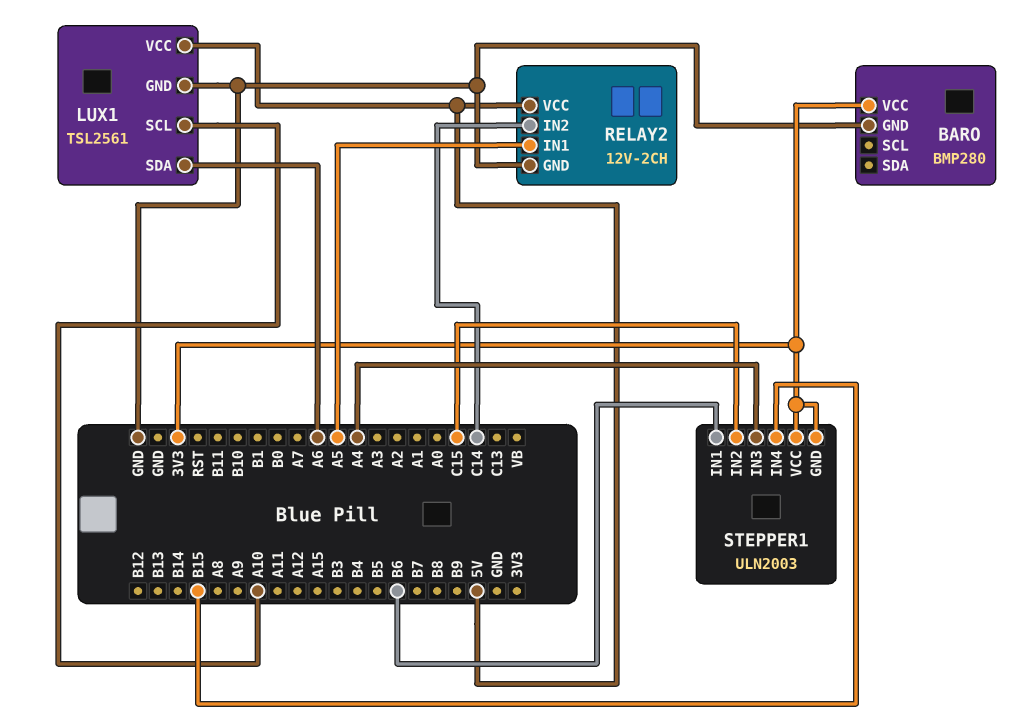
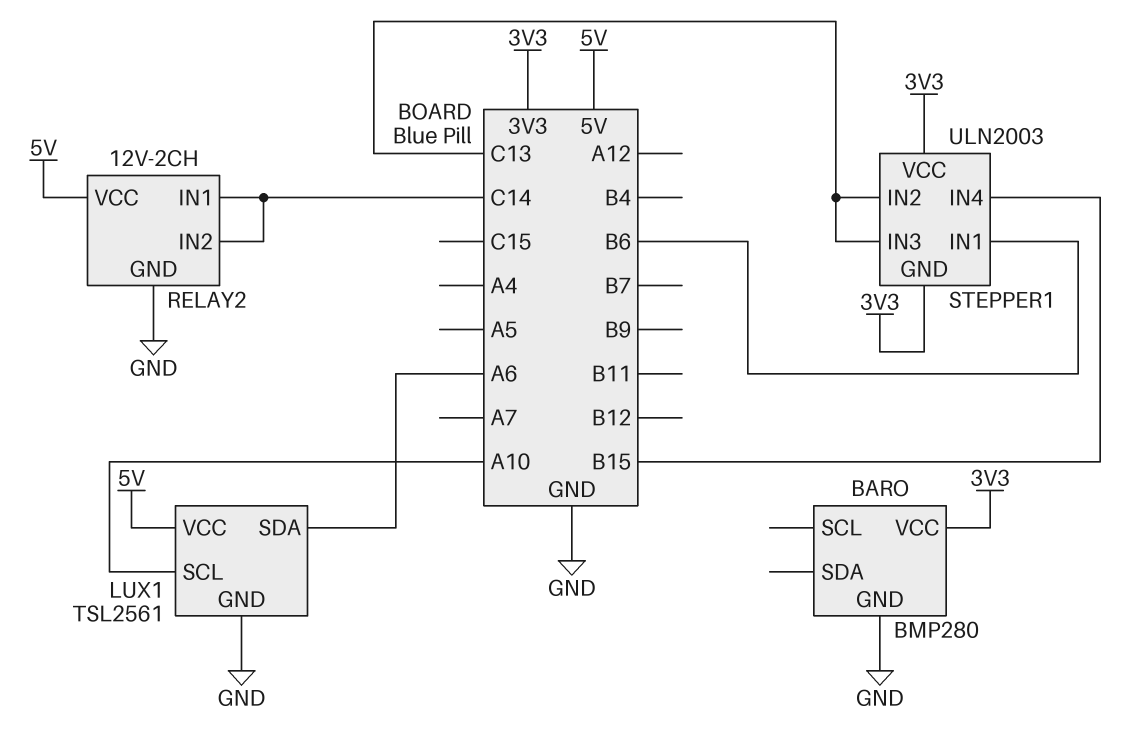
RELAY2 pin IN1: A5 -> C14
STEPPER1 pin IN2: C15 -> C13
STEPPER1 pin IN3: A4 -> C13

